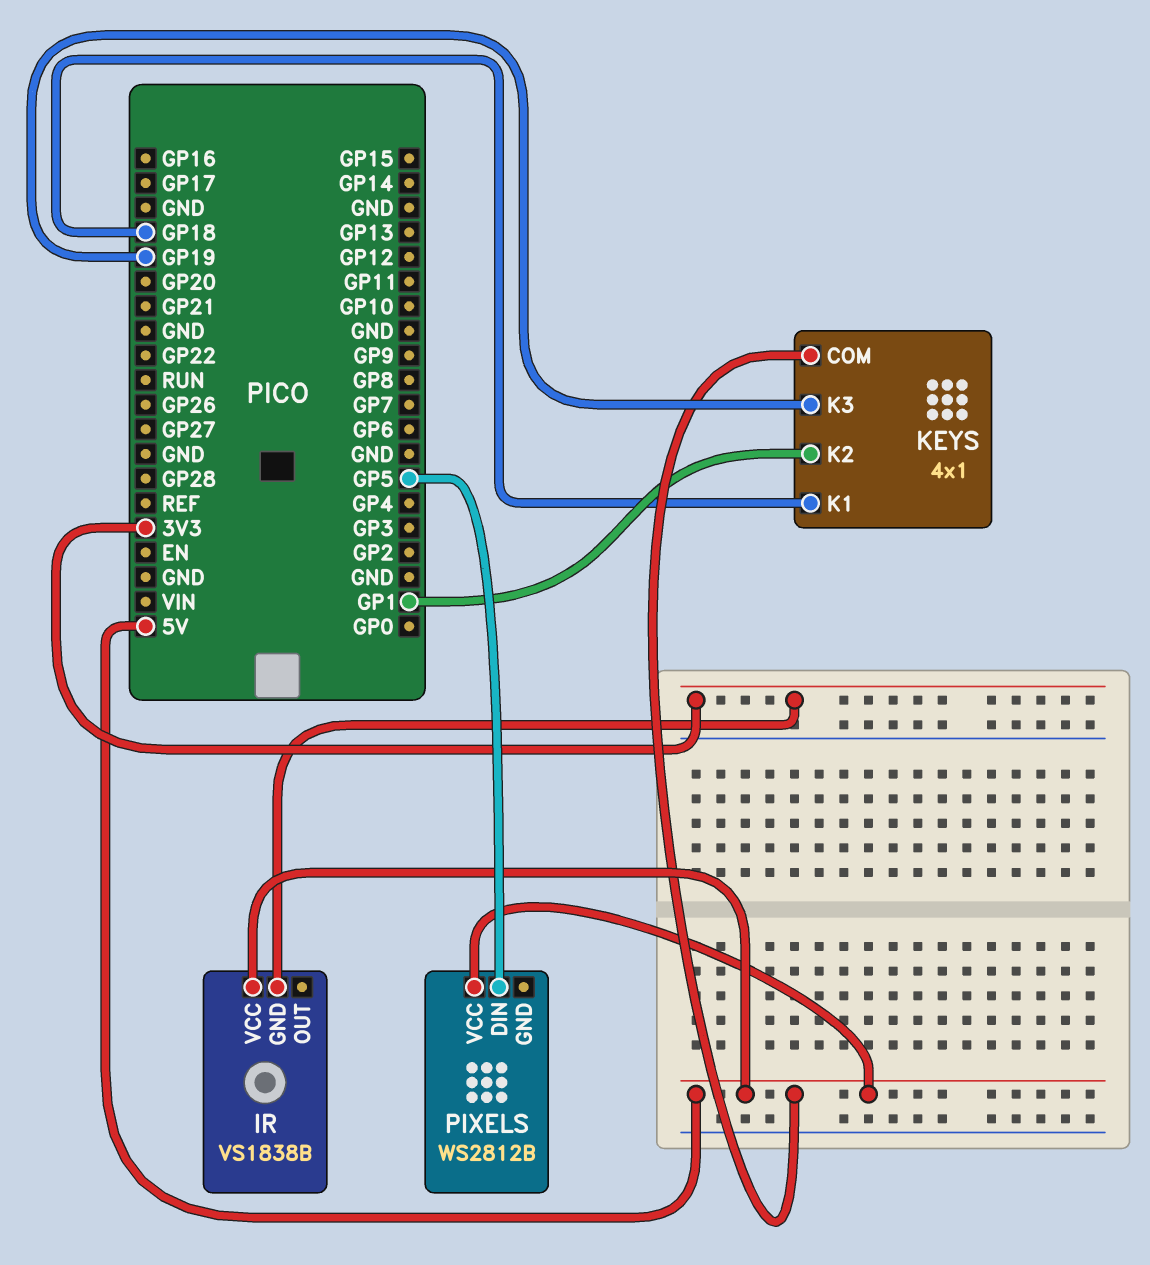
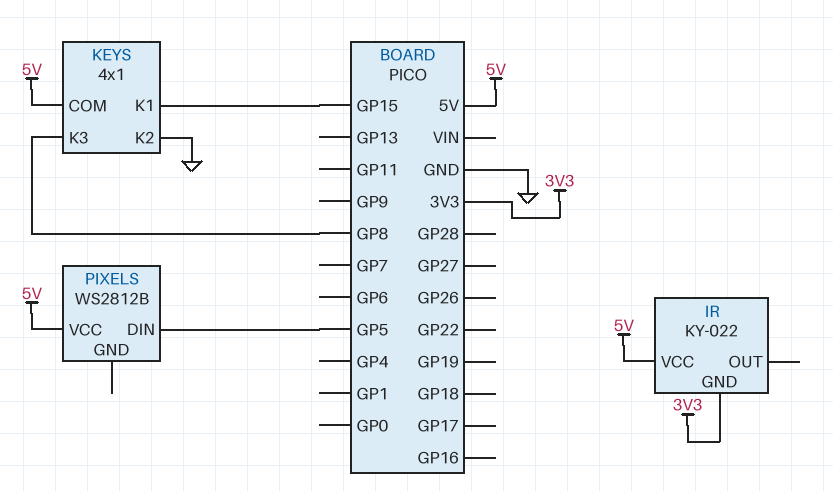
IR: VS1838B -> KY-022
KEYS pin K1: GP18 -> GP15
KEYS pin K2: GP1 -> GND
KEYS pin K3: GP19 -> GP8

